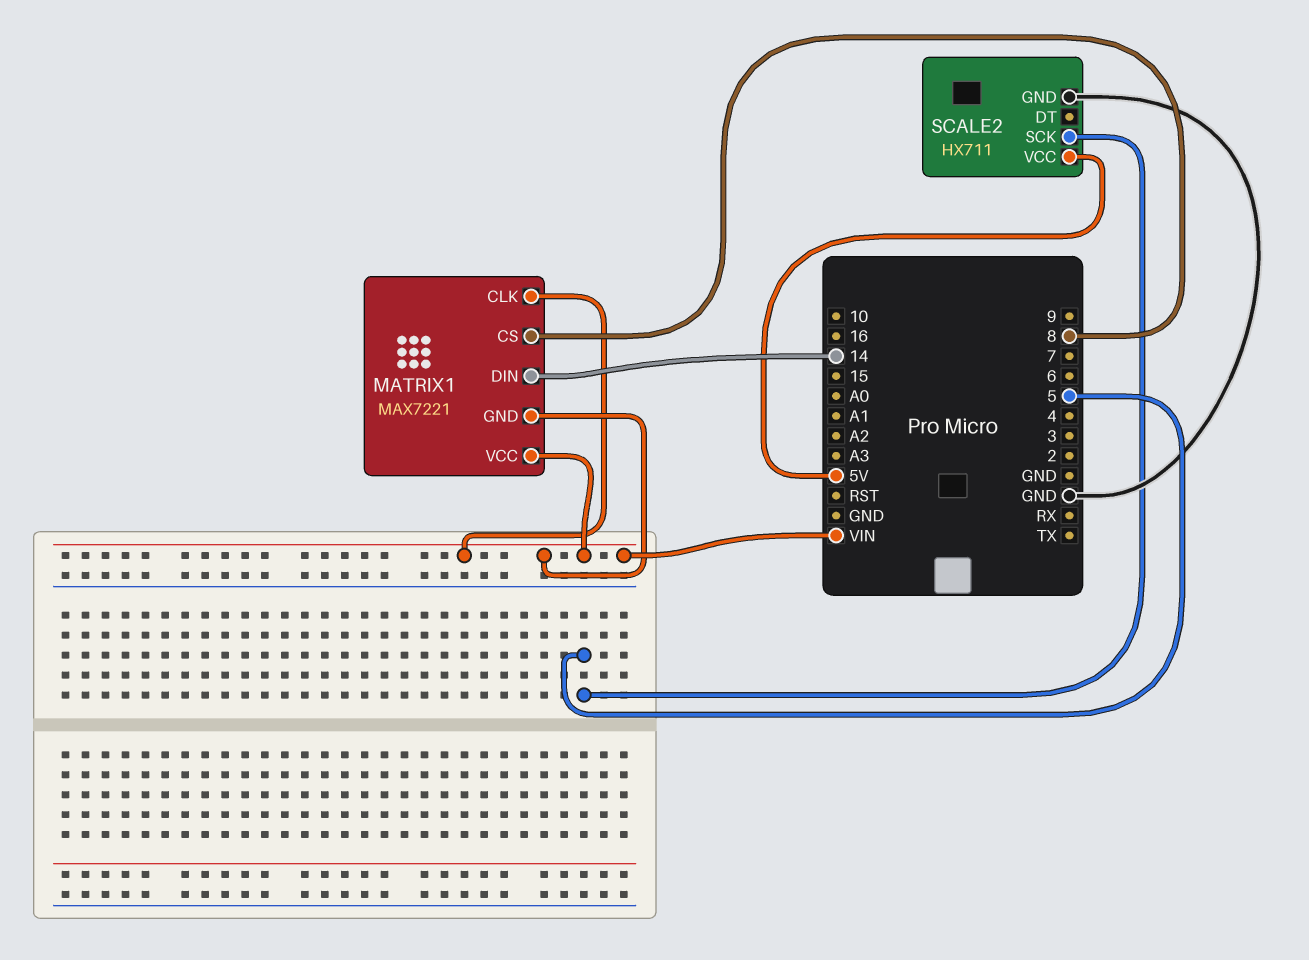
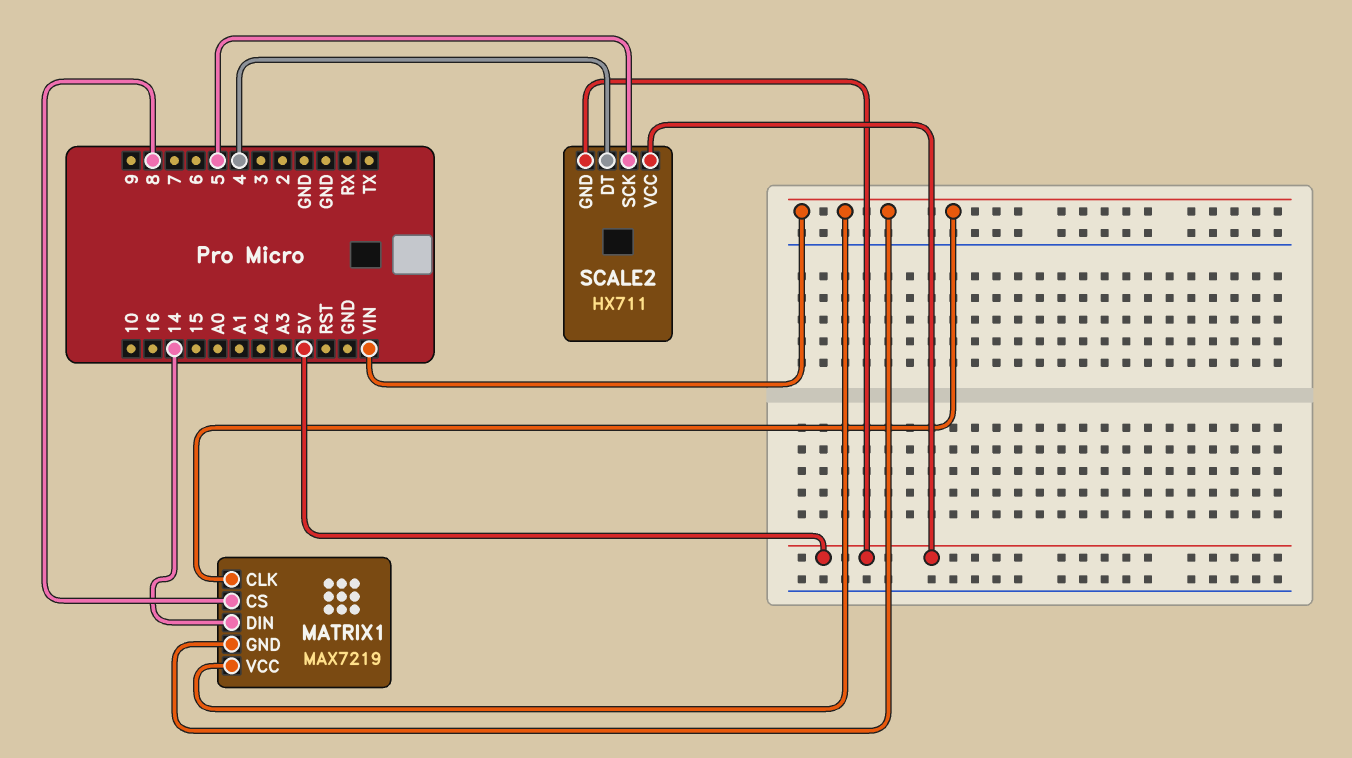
MATRIX1: MAX7221 -> MAX7219
SCALE2 pin DT: none -> 4
SCALE2 pin GND: GND -> 5V

